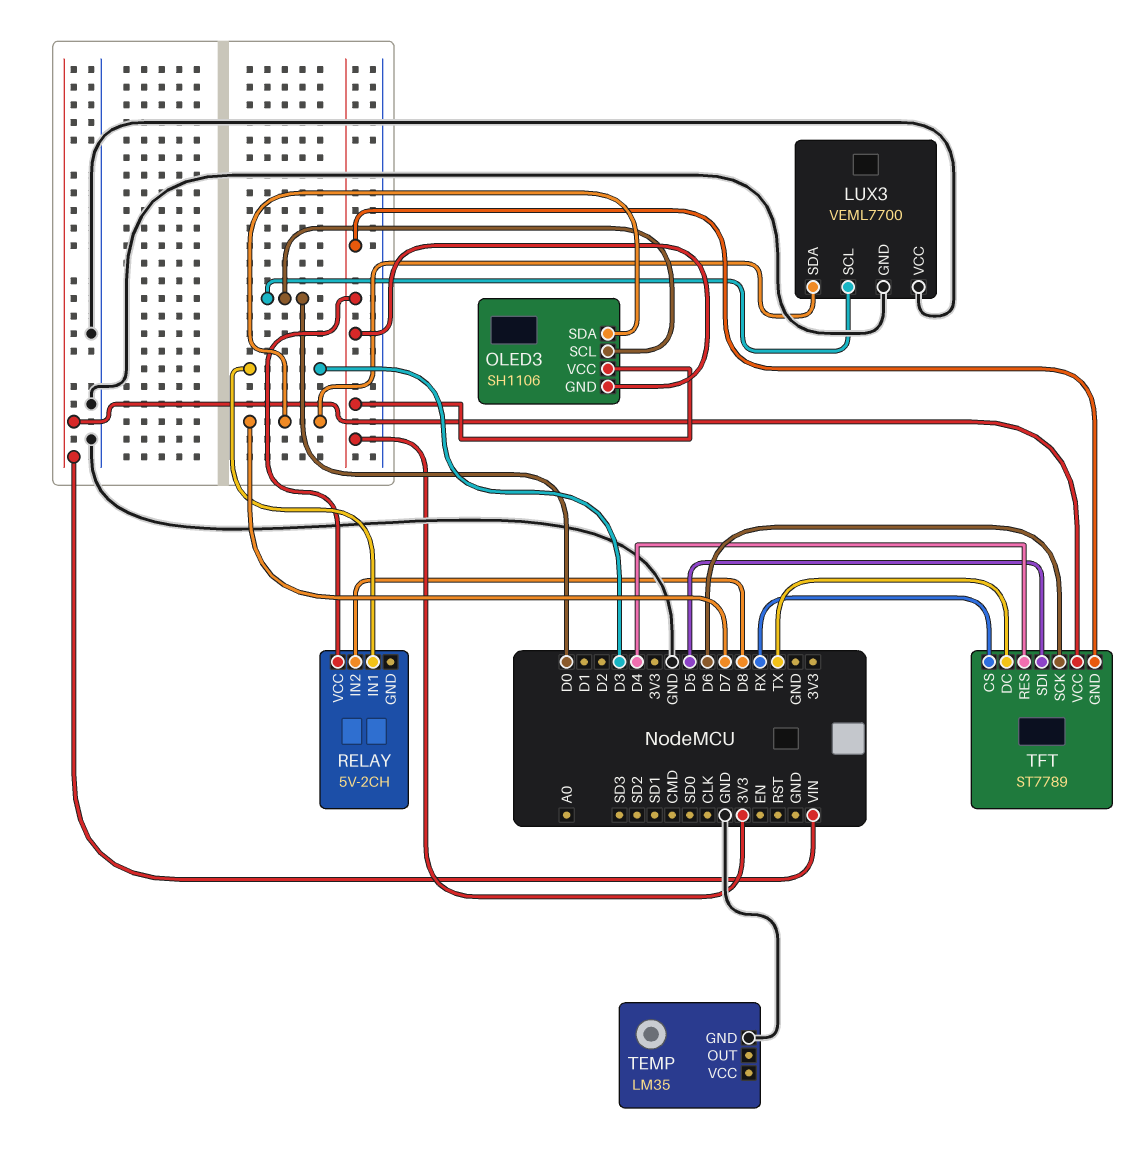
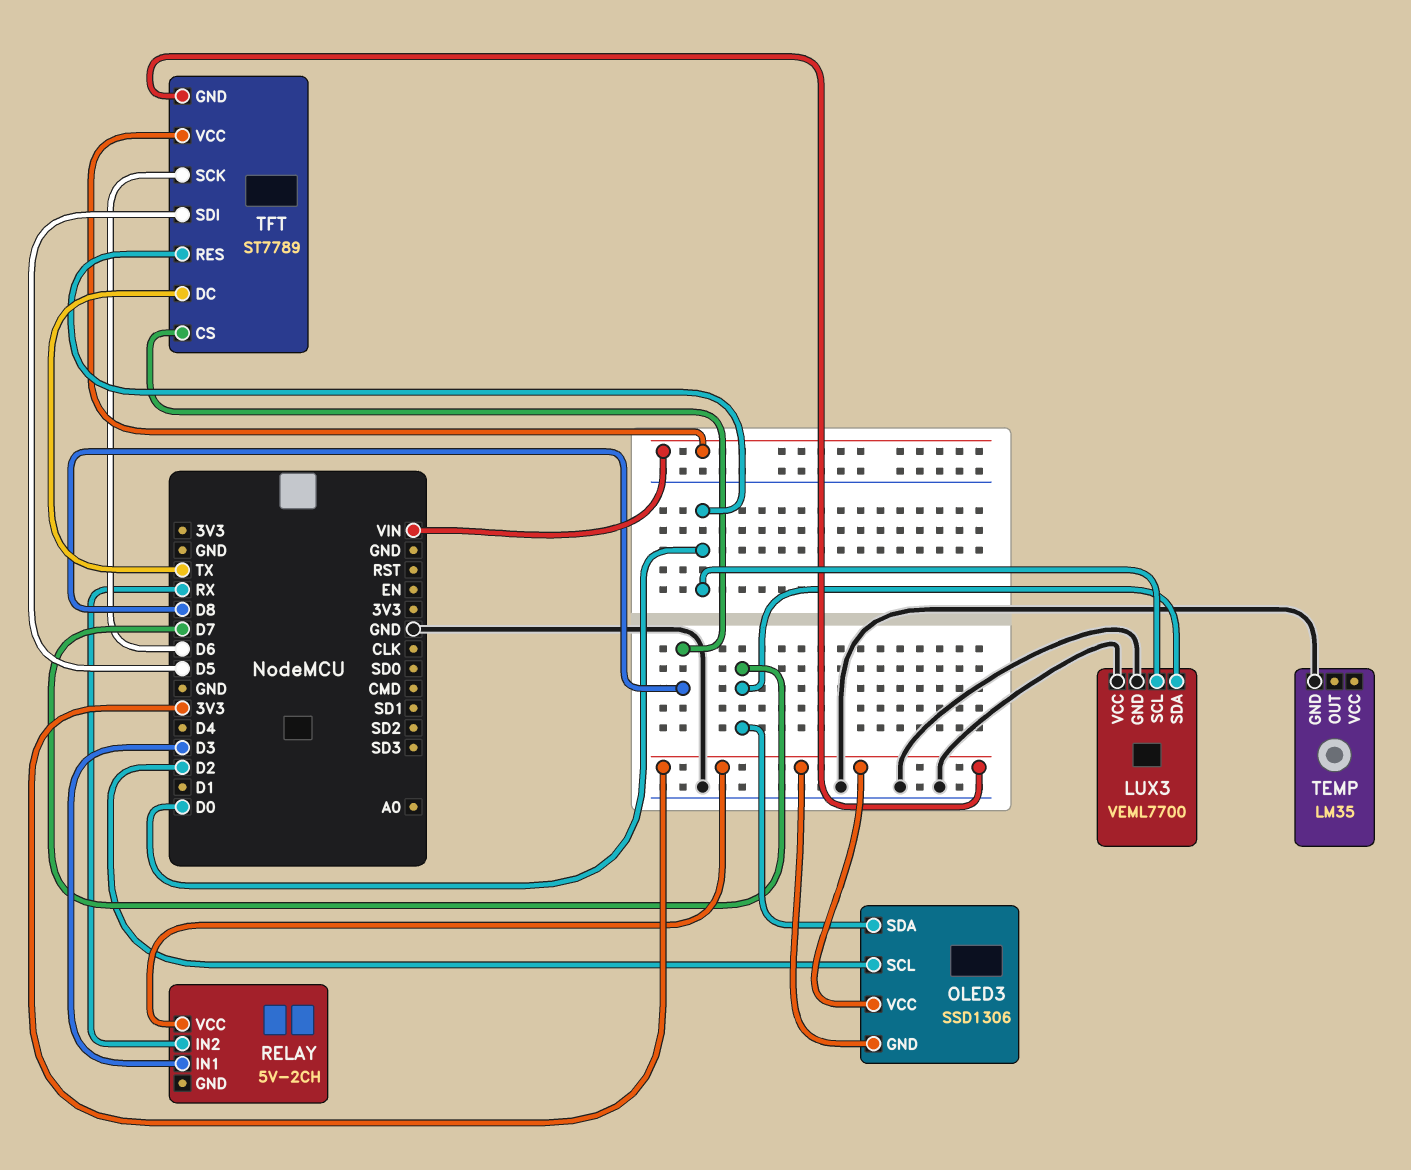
OLED3: SH1106 -> SSD1306
OLED3 pin SCL: D0 -> D2
RELAY pin IN2: D8 -> RX
TFT pin CS: RX -> D8
TFT pin RES: D4 -> D0

